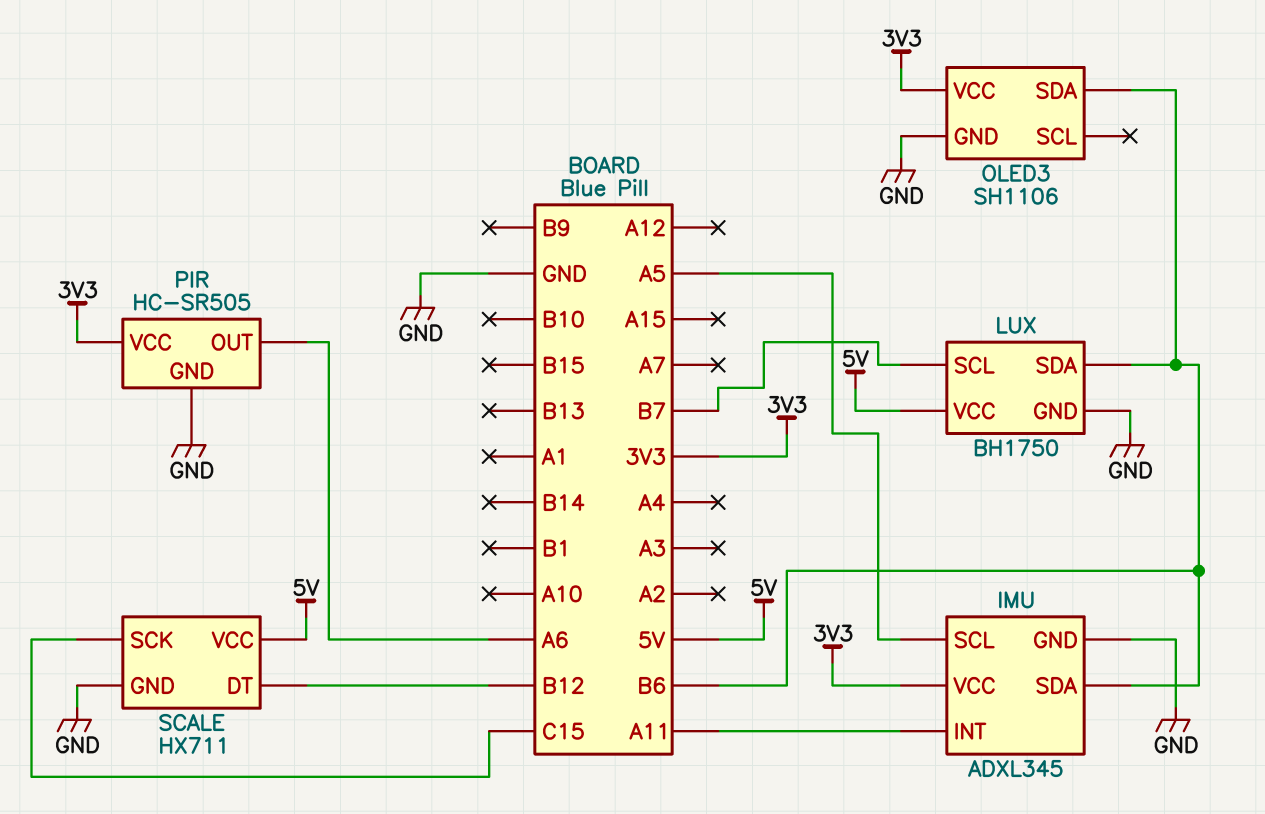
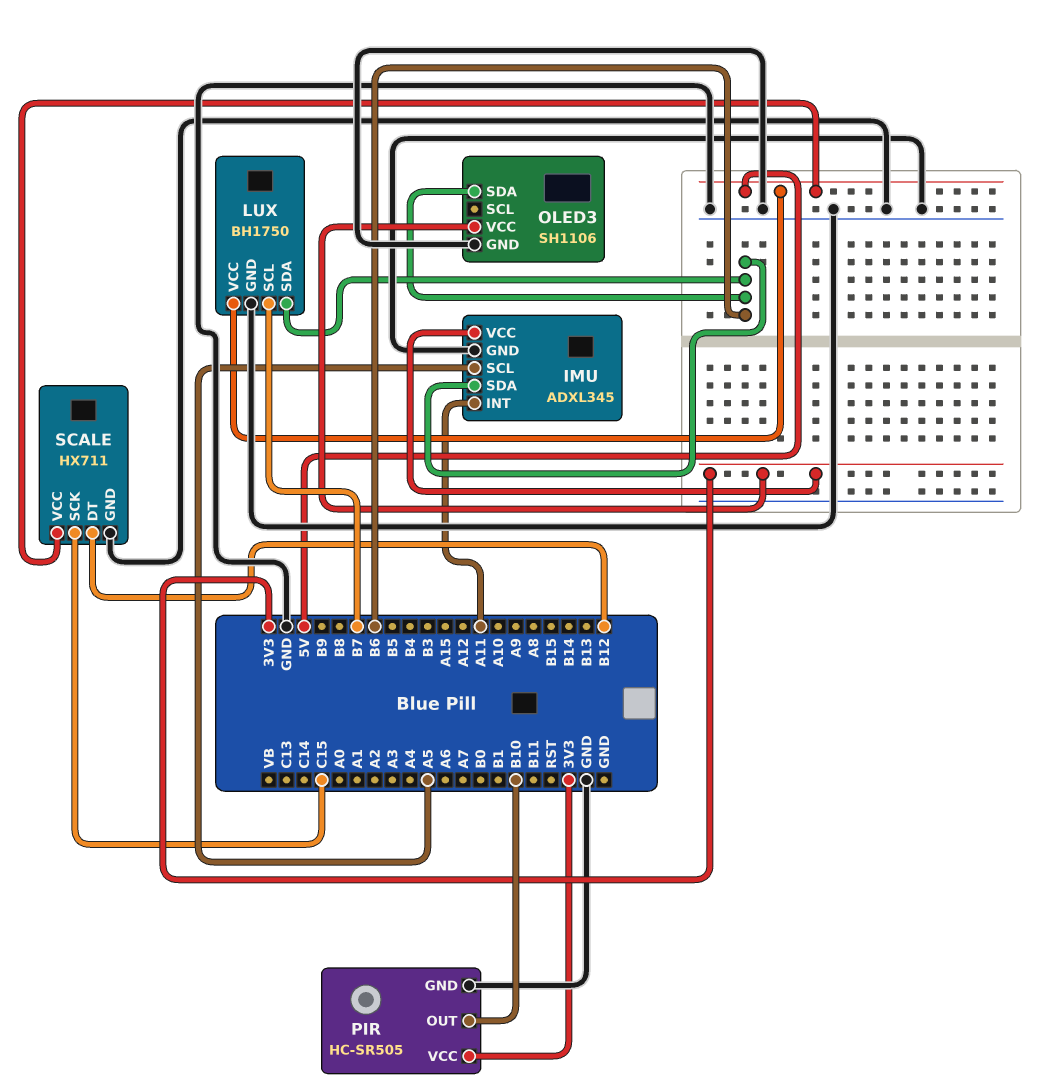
PIR pin OUT: A6 -> B10

